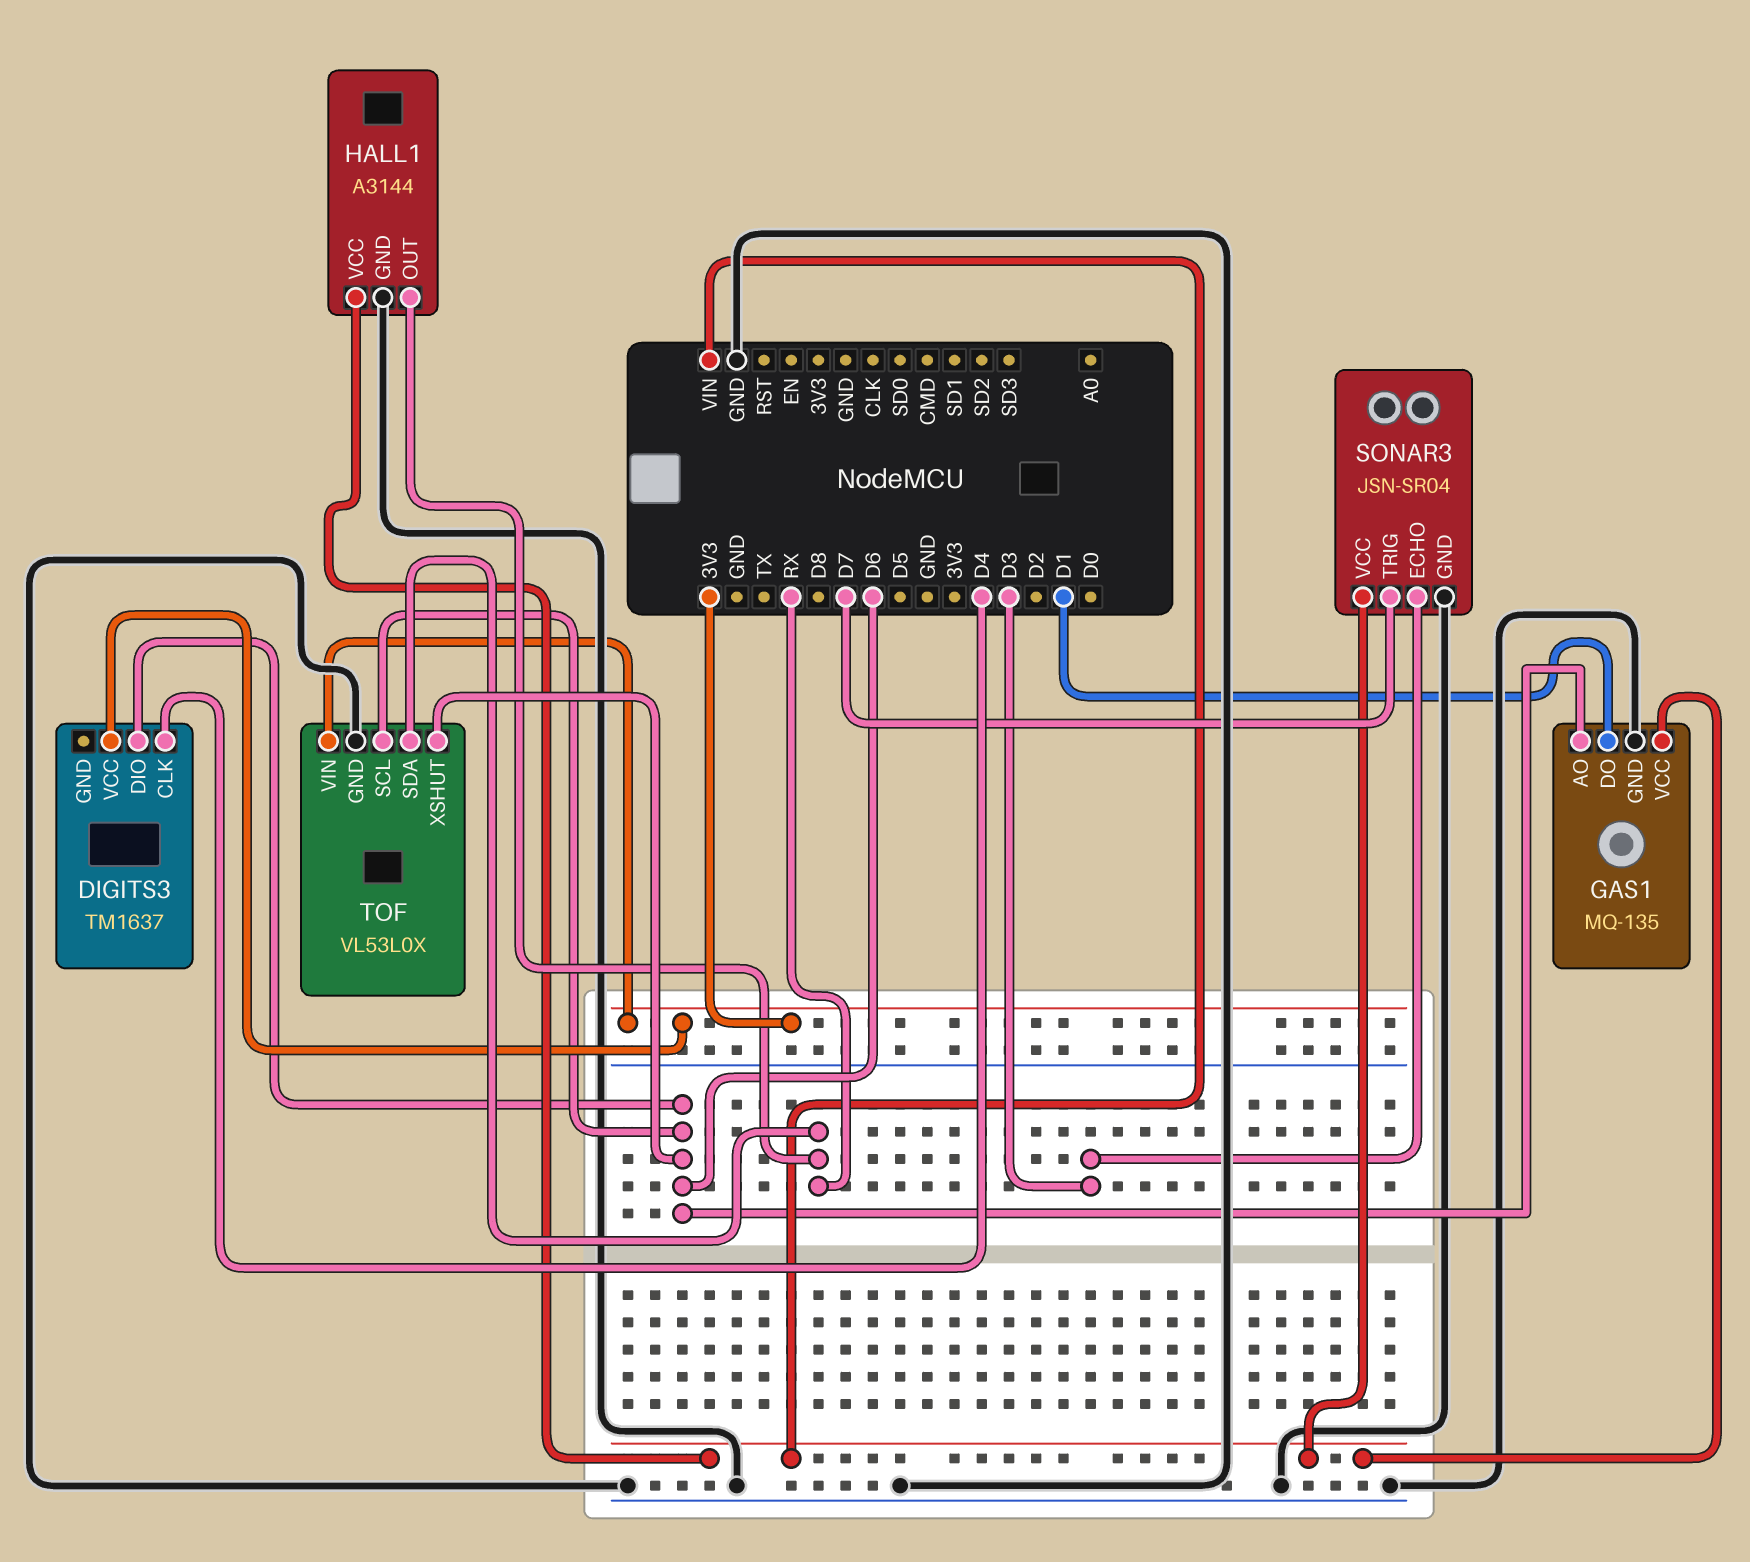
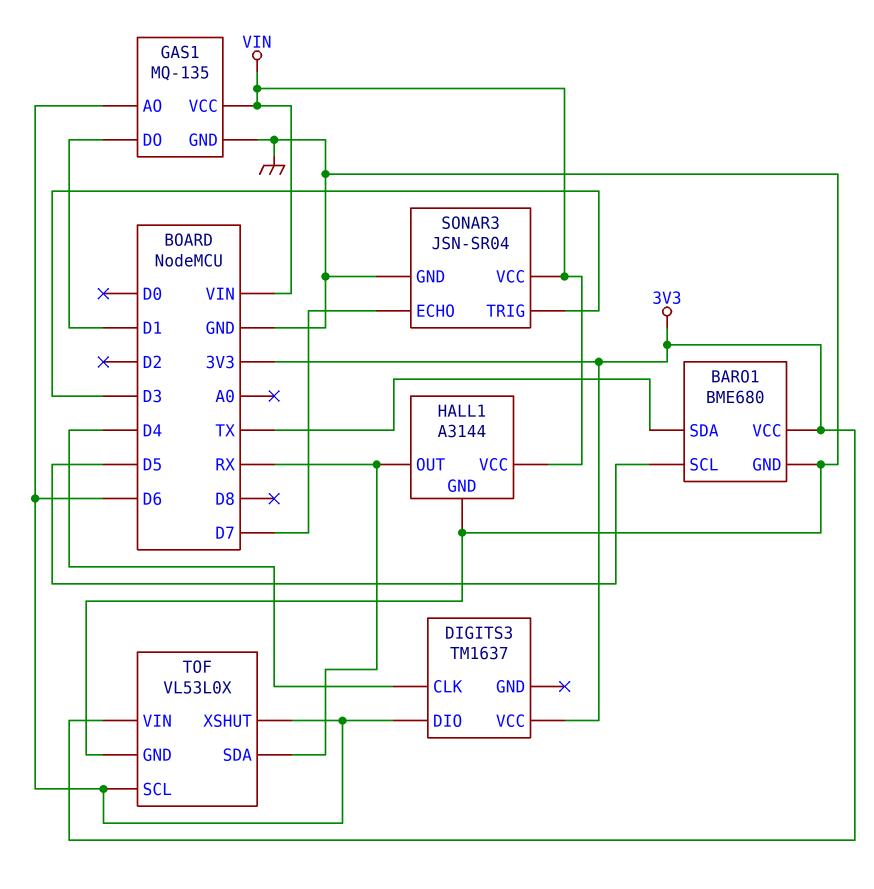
BARO1: none -> BME680
BARO1 pin GND: none -> GND
BARO1 pin SCL: none -> D5
BARO1 pin SDA: none -> TX
BARO1 pin VCC: none -> 3V3
SONAR3 pin ECHO: D3 -> D7
SONAR3 pin TRIG: D7 -> D3

